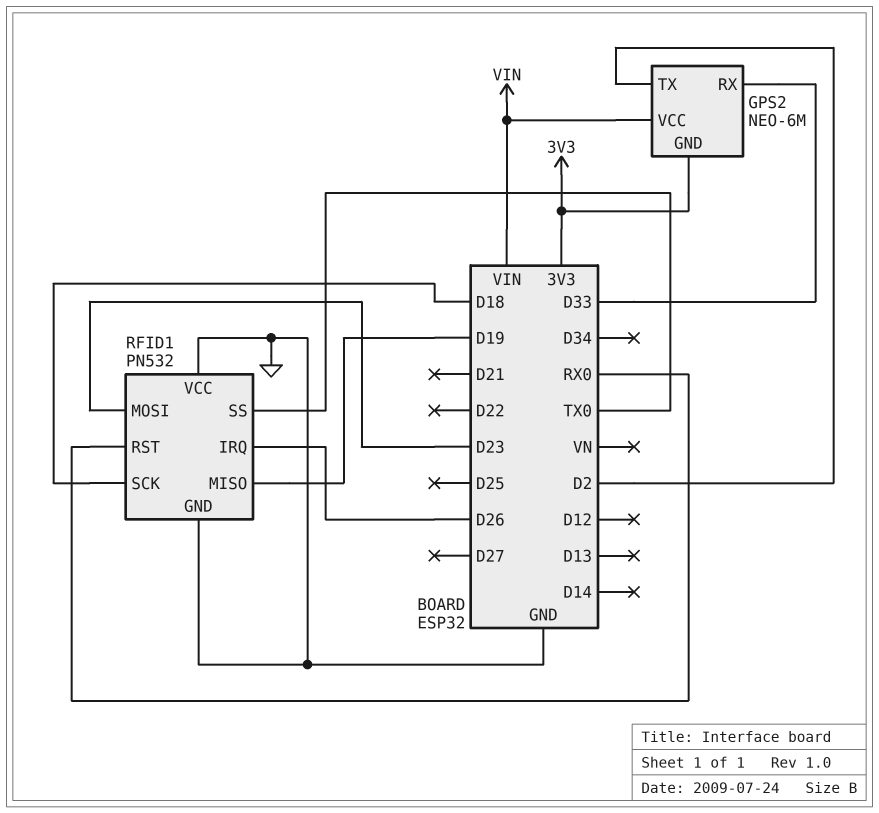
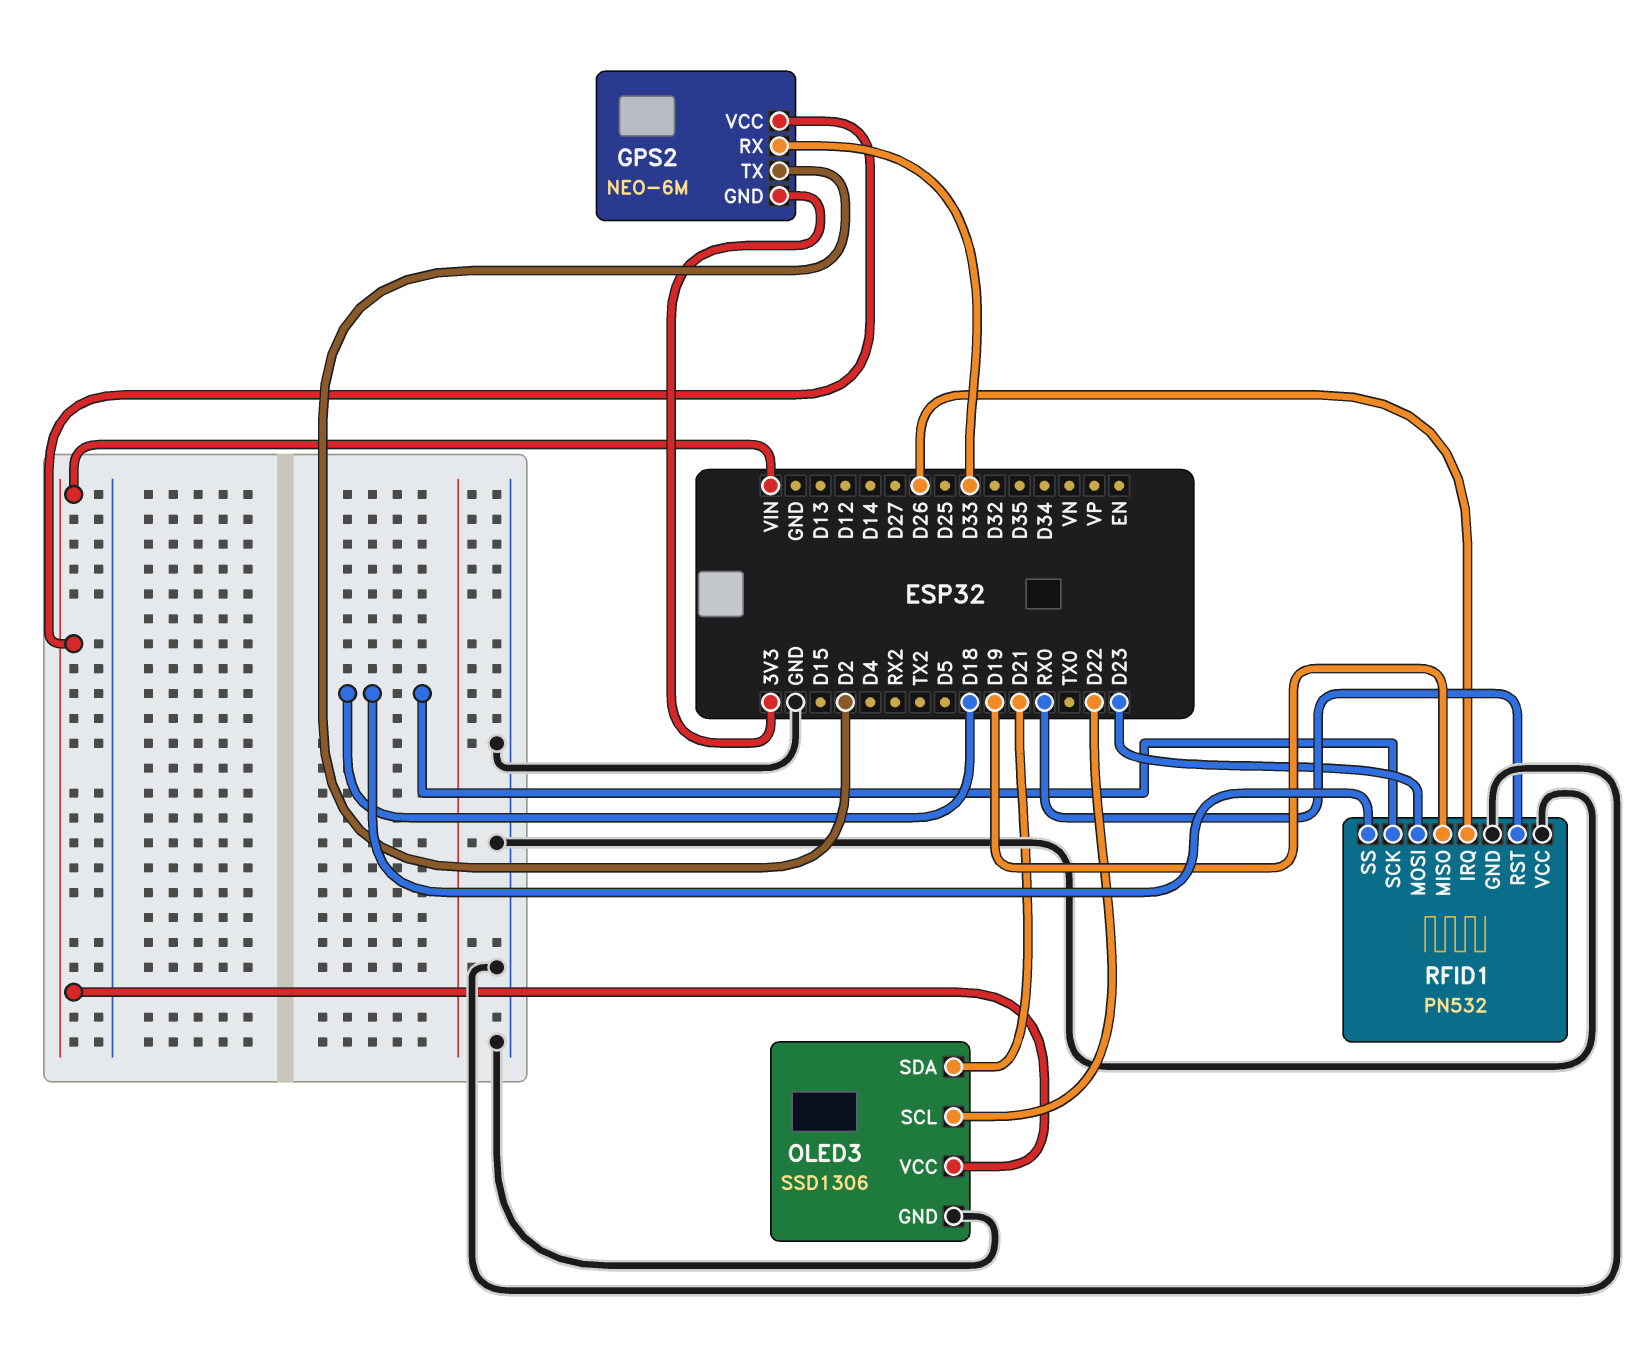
OLED3: none -> SSD1306
OLED3 pin GND: none -> GND
OLED3 pin SCL: none -> D22
OLED3 pin SDA: none -> D21
OLED3 pin VCC: none -> VIN
RFID1 pin SS: TX0 -> D18

